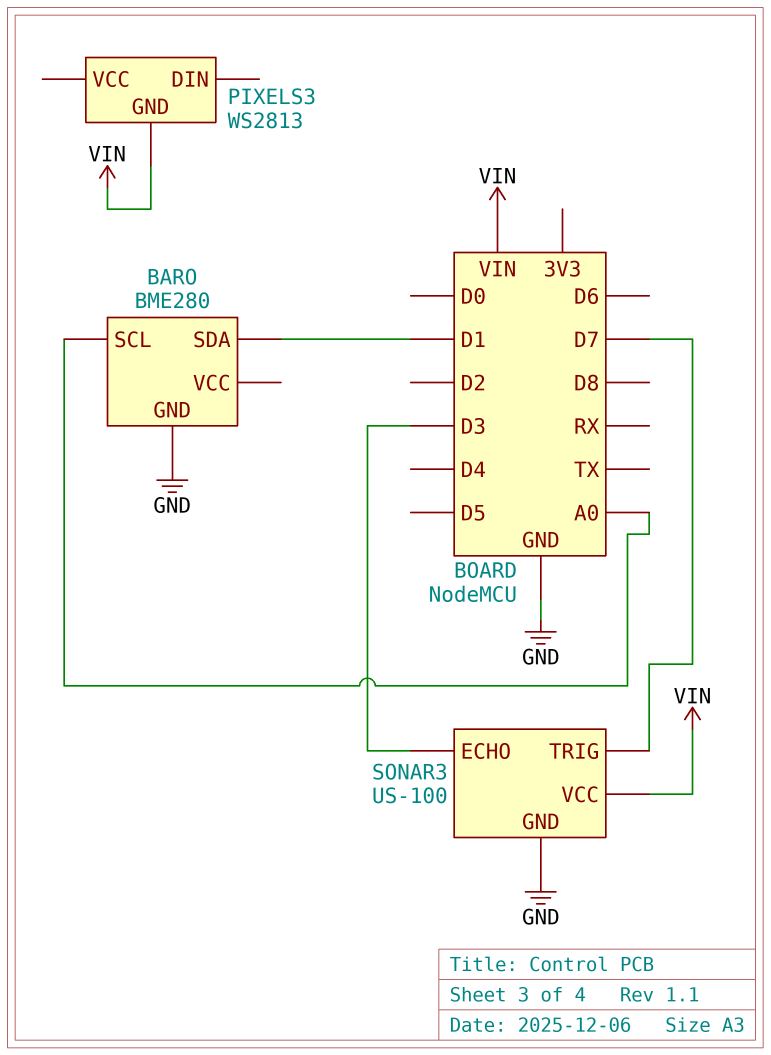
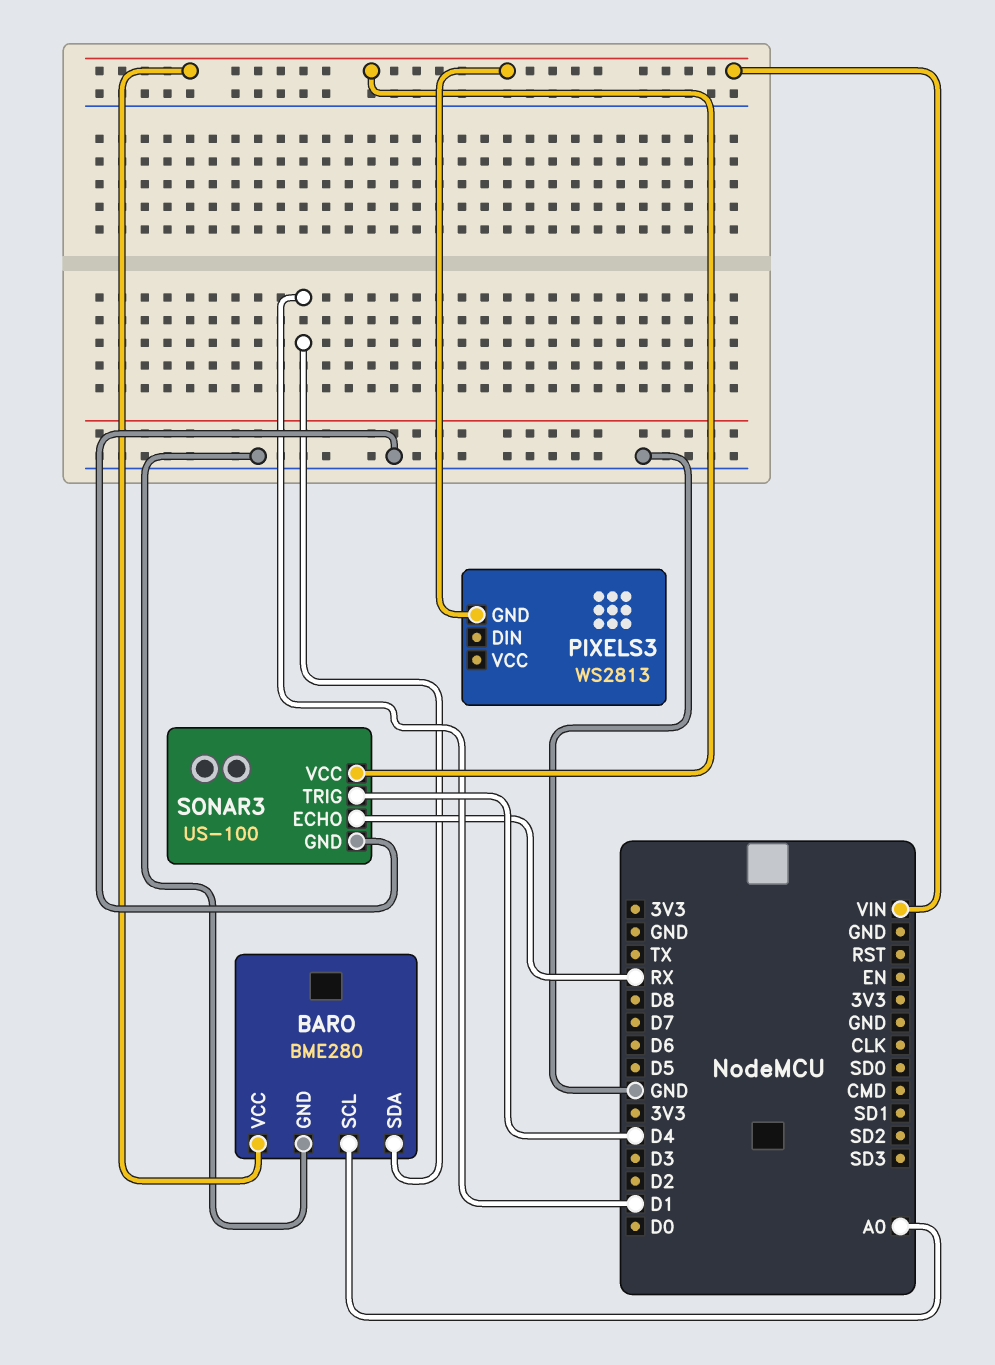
BARO pin VCC: none -> VIN
SONAR3 pin ECHO: D3 -> RX
SONAR3 pin TRIG: D7 -> D4

